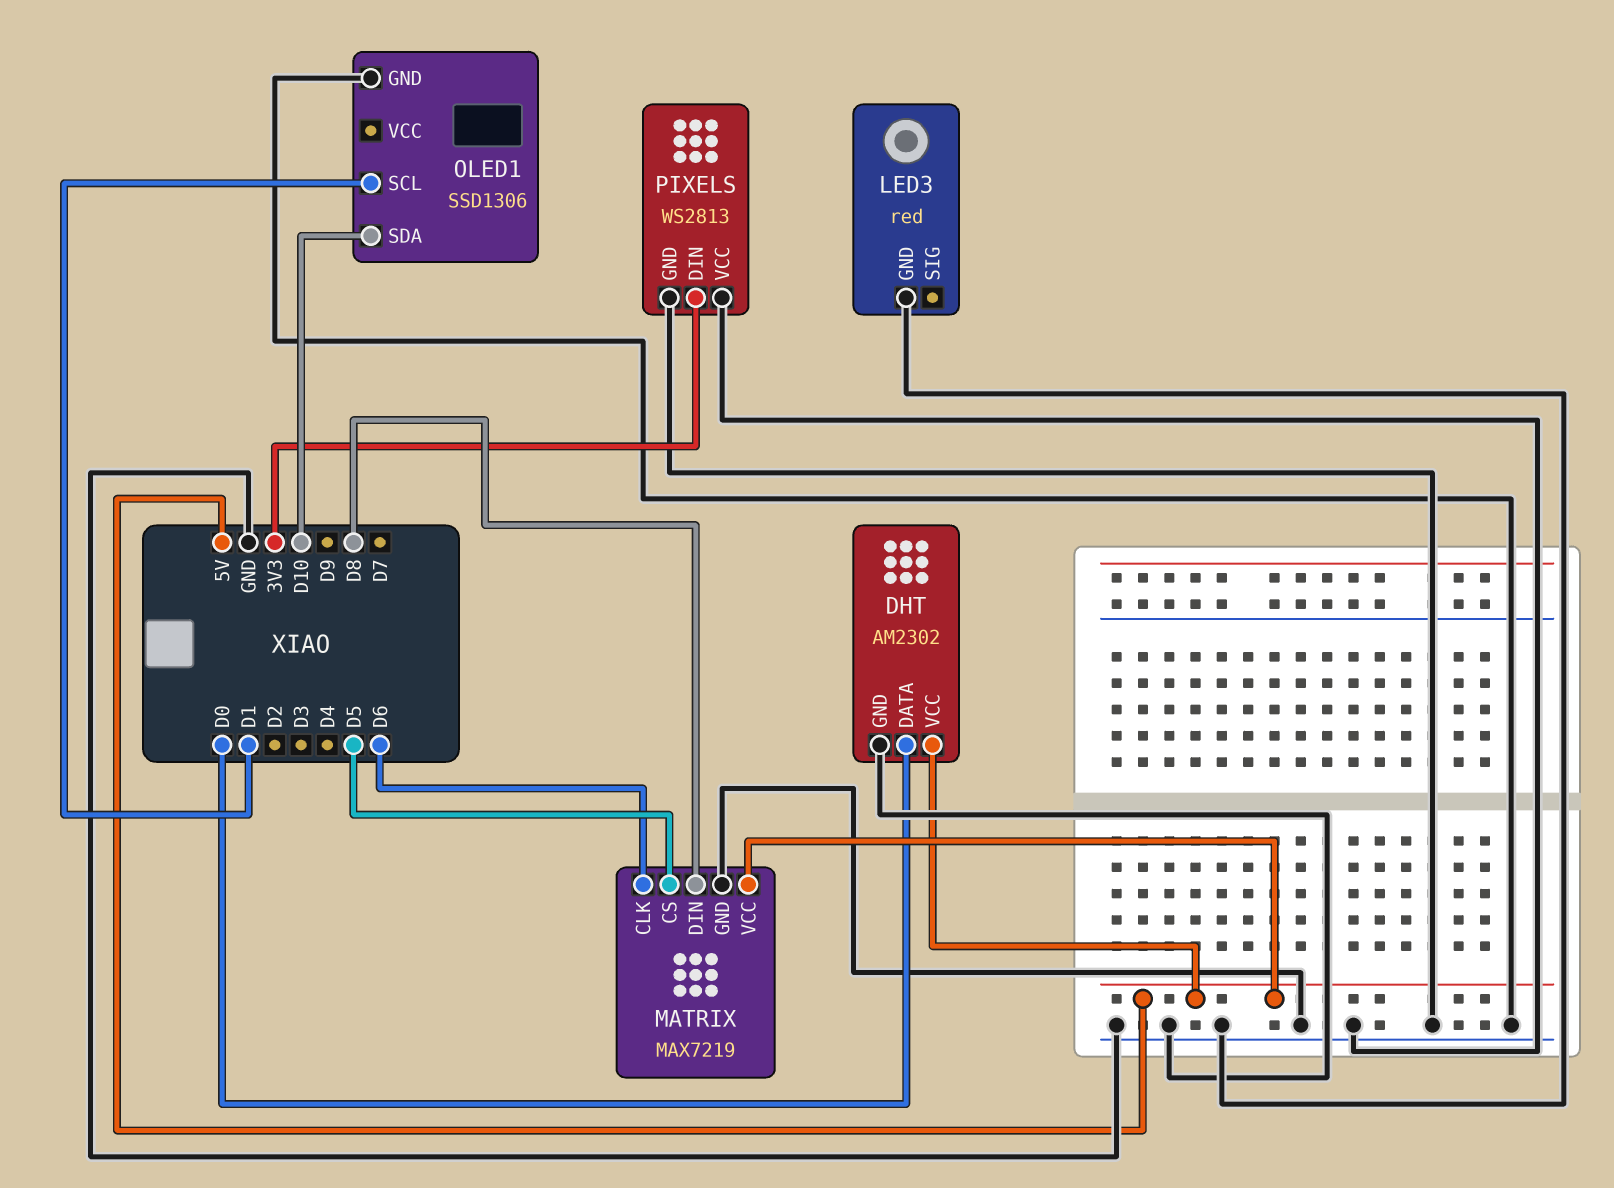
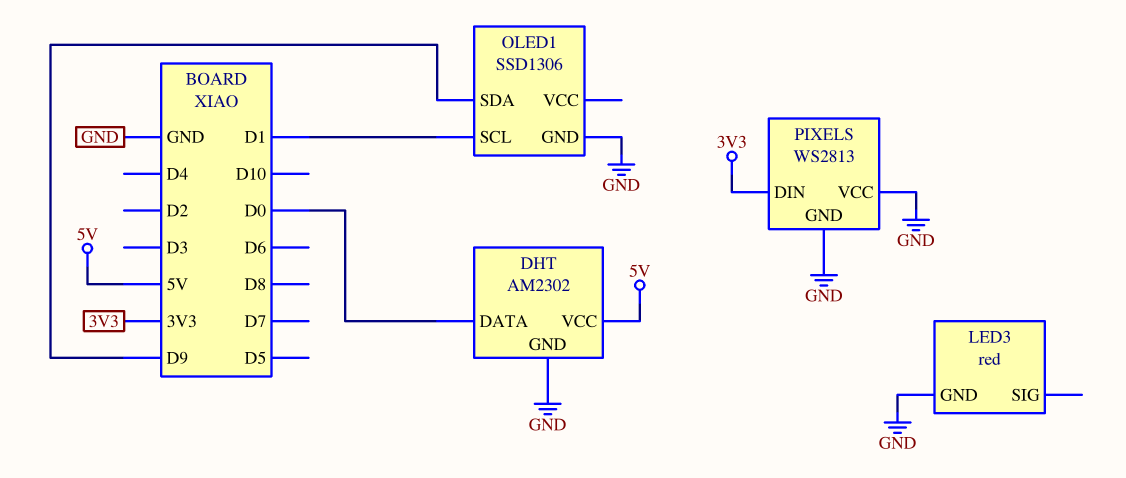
MATRIX: MAX7219 -> none
MATRIX pin CLK: D6 -> none
MATRIX pin CS: D5 -> none
MATRIX pin DIN: D8 -> none
MATRIX pin GND: GND -> none
MATRIX pin VCC: 5V -> none
OLED1 pin SDA: D10 -> D9

